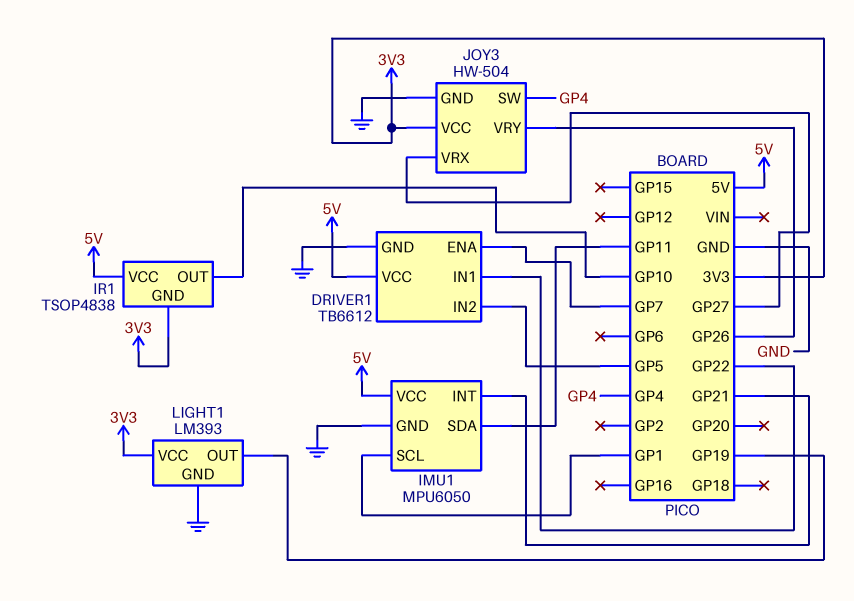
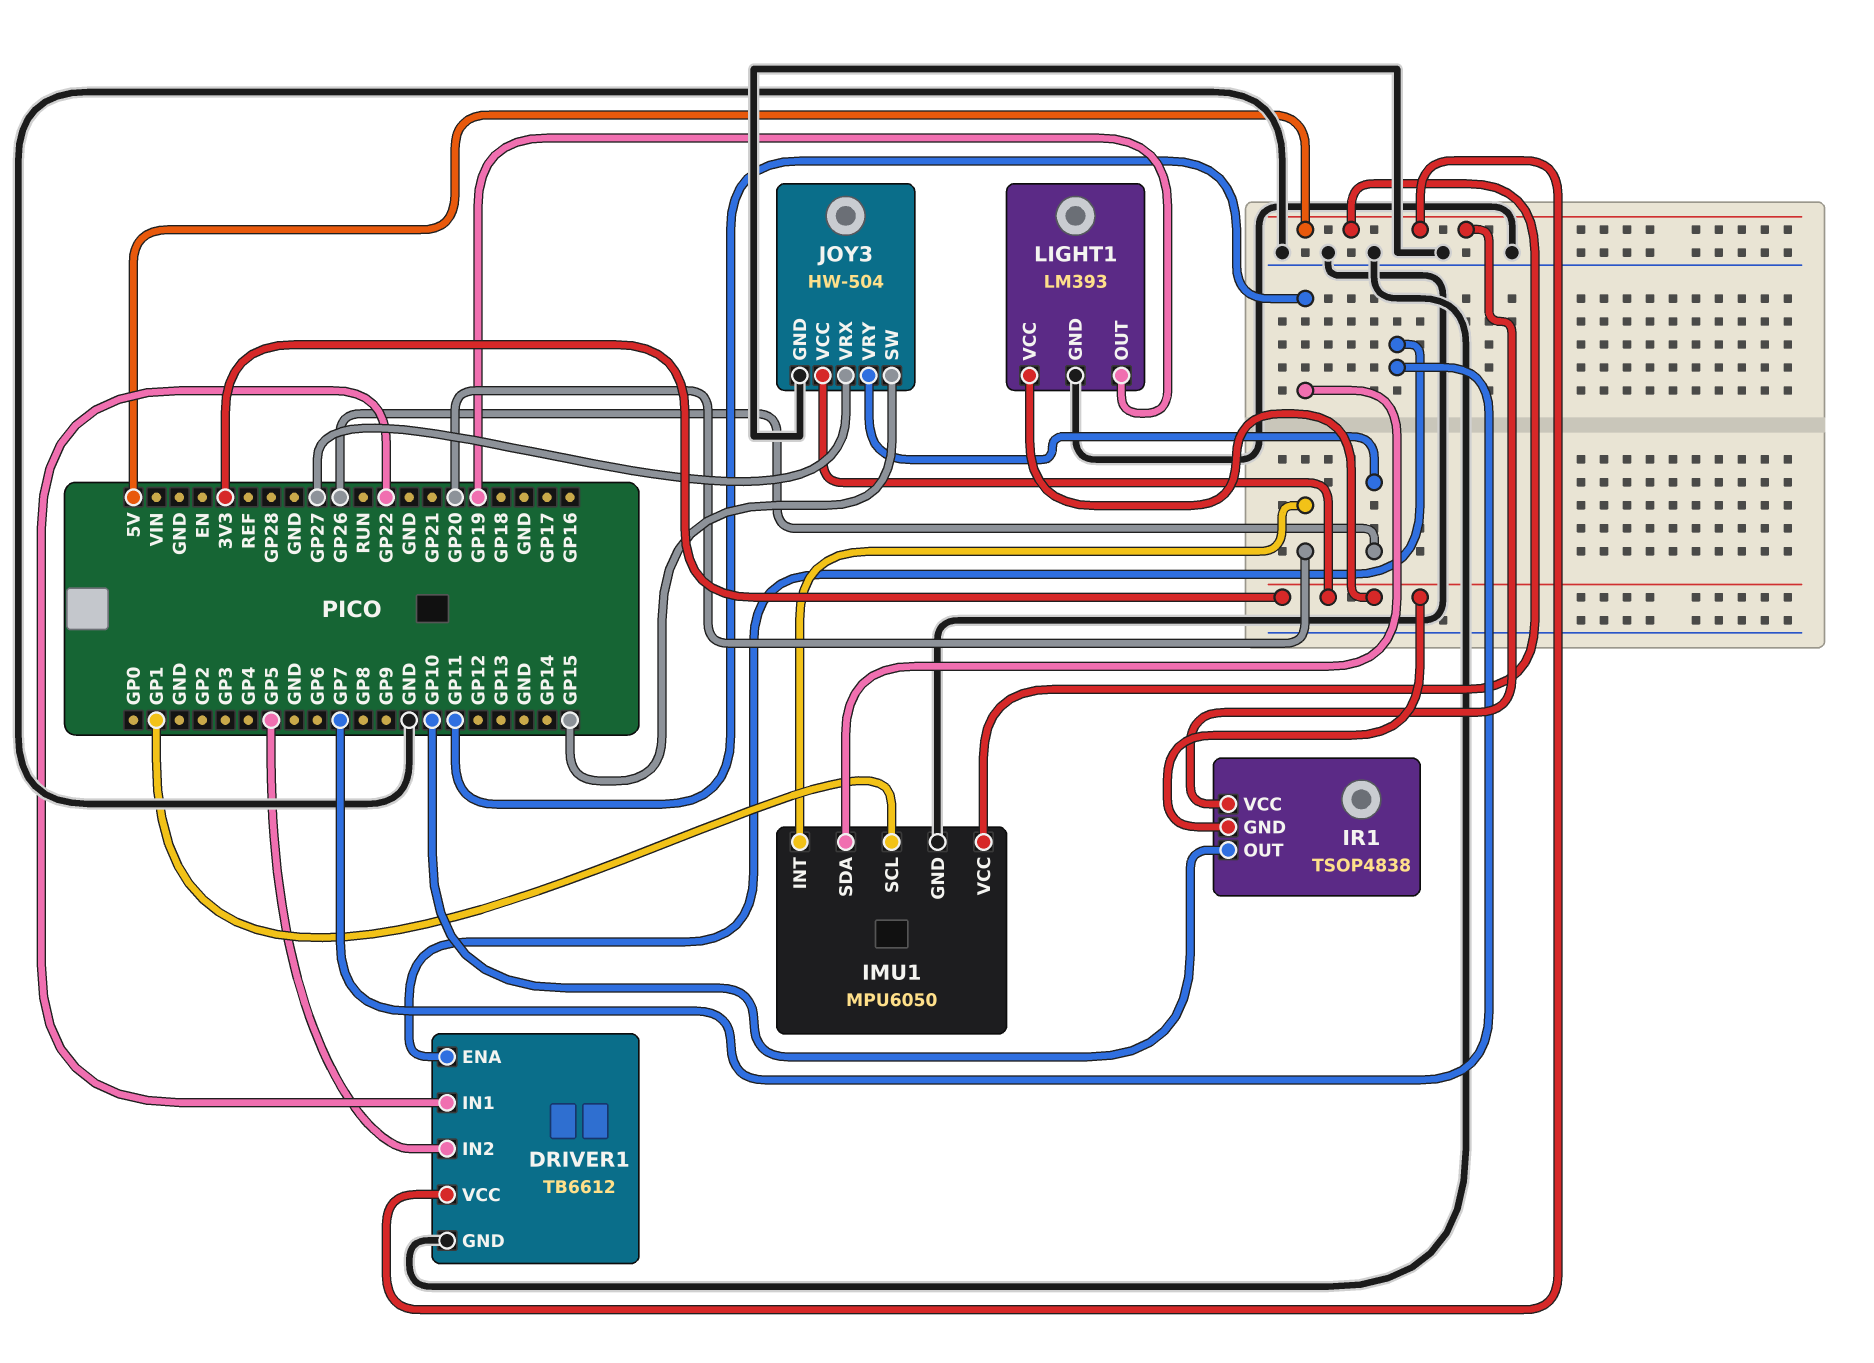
IMU1 pin INT: GP21 -> GP20
JOY3 pin SW: GP4 -> GP15

